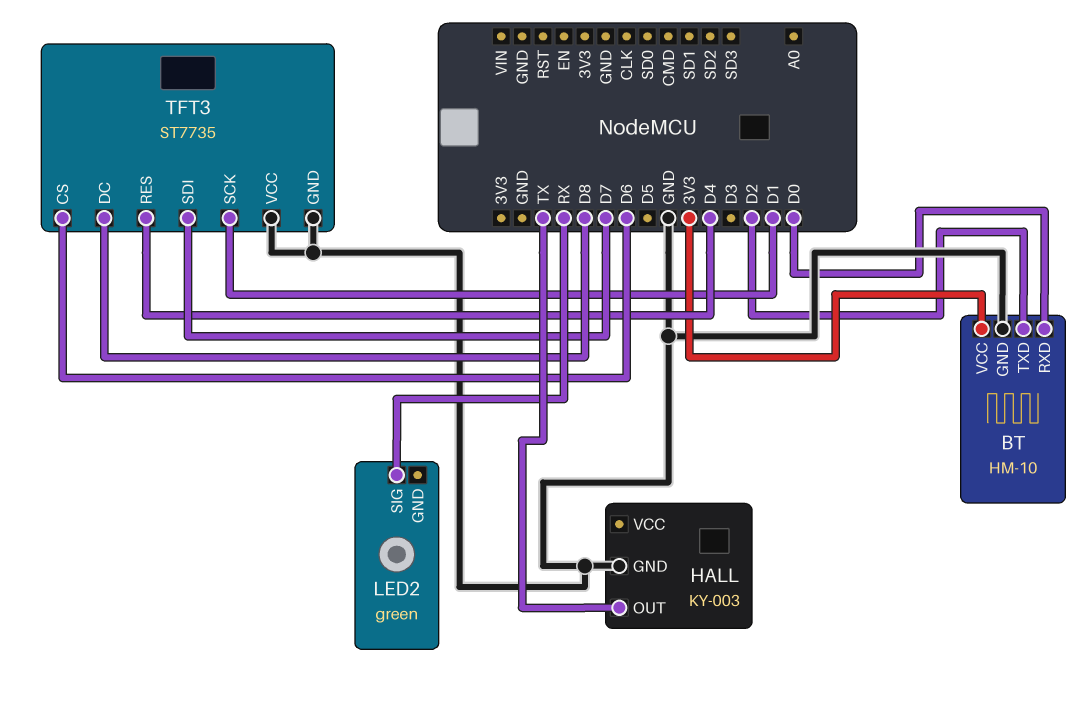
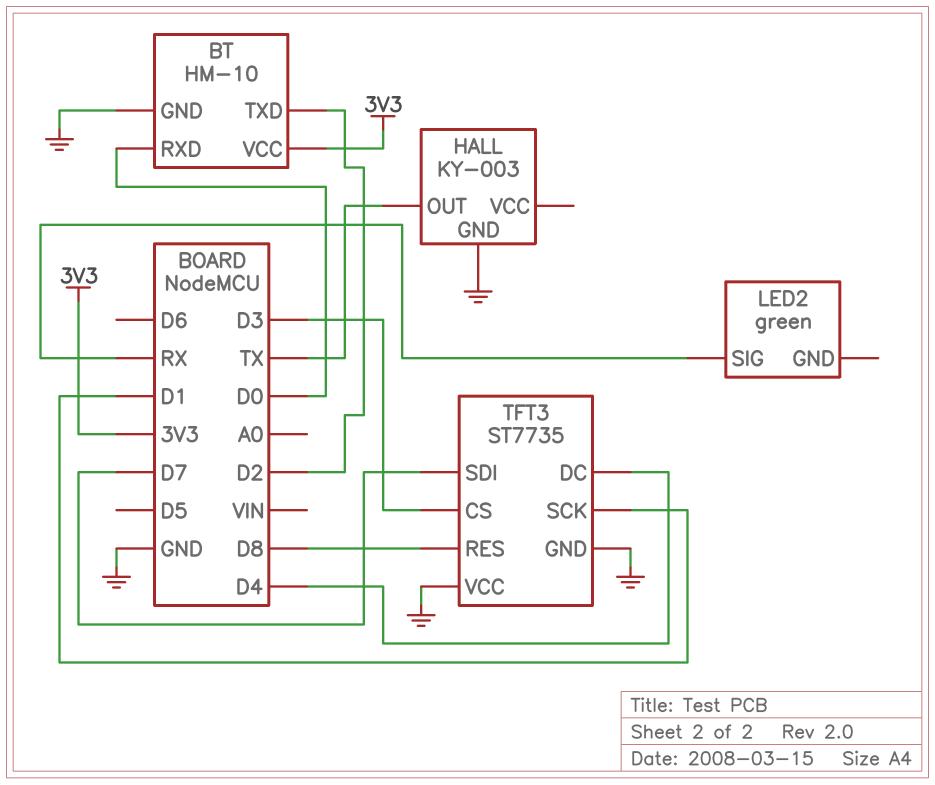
TFT3 pin CS: D6 -> D3
TFT3 pin DC: D8 -> D4
TFT3 pin RES: D4 -> D8

